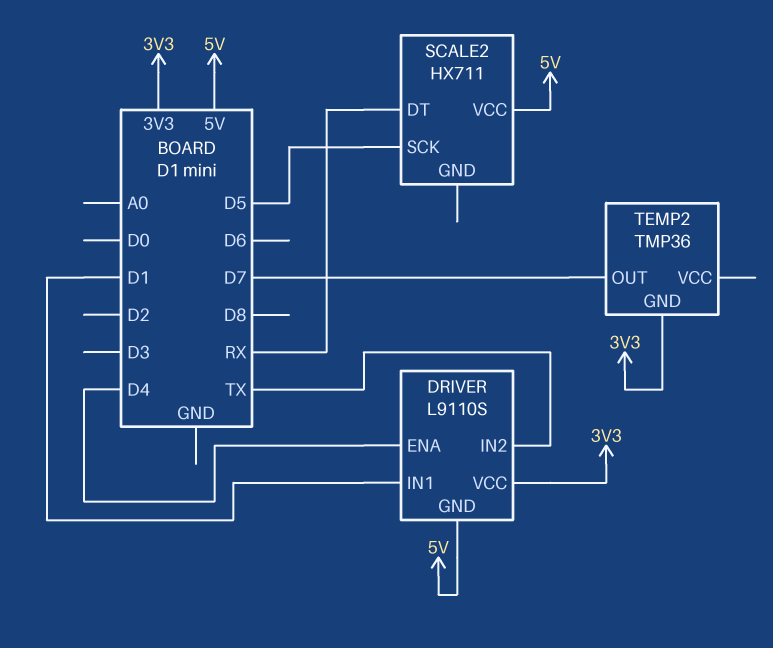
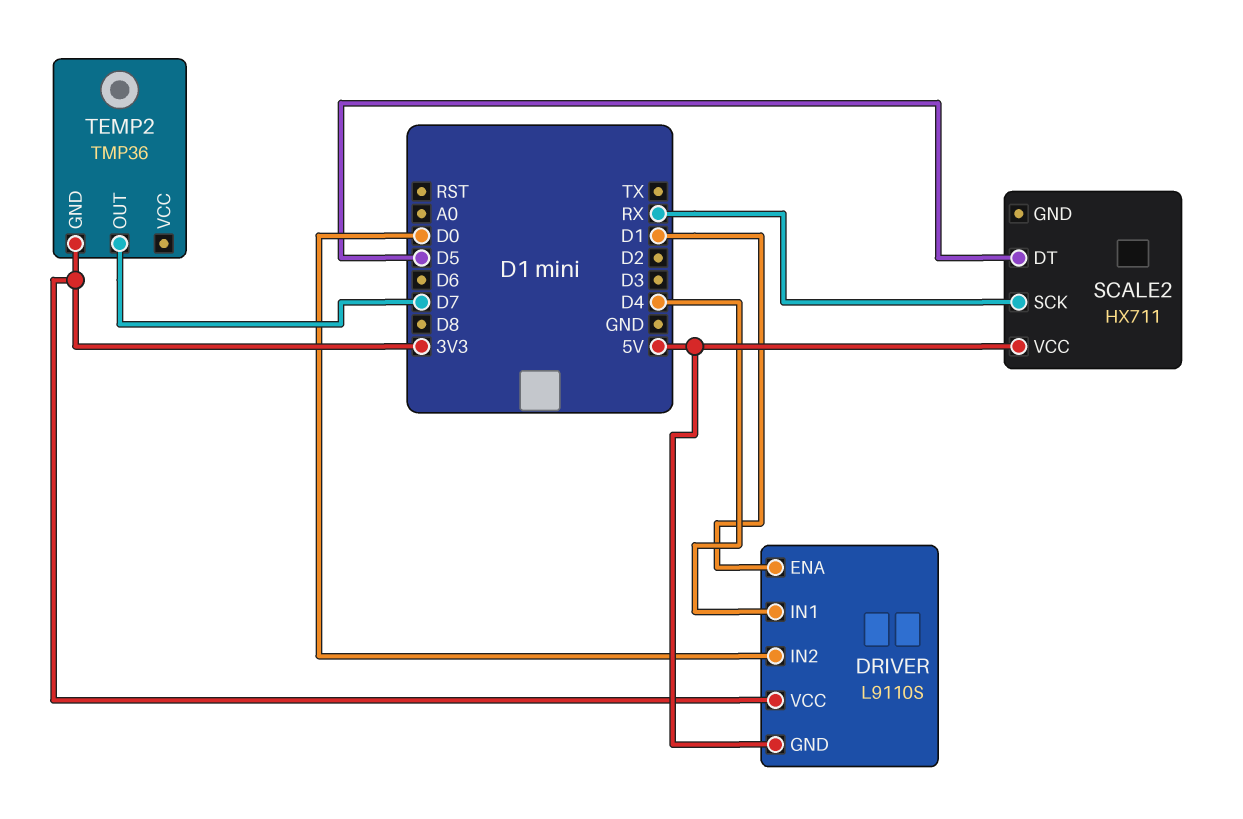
DRIVER pin ENA: D4 -> D1
DRIVER pin IN1: D1 -> D4
DRIVER pin IN2: TX -> D0
SCALE2 pin DT: RX -> D5
SCALE2 pin SCK: D5 -> RX

